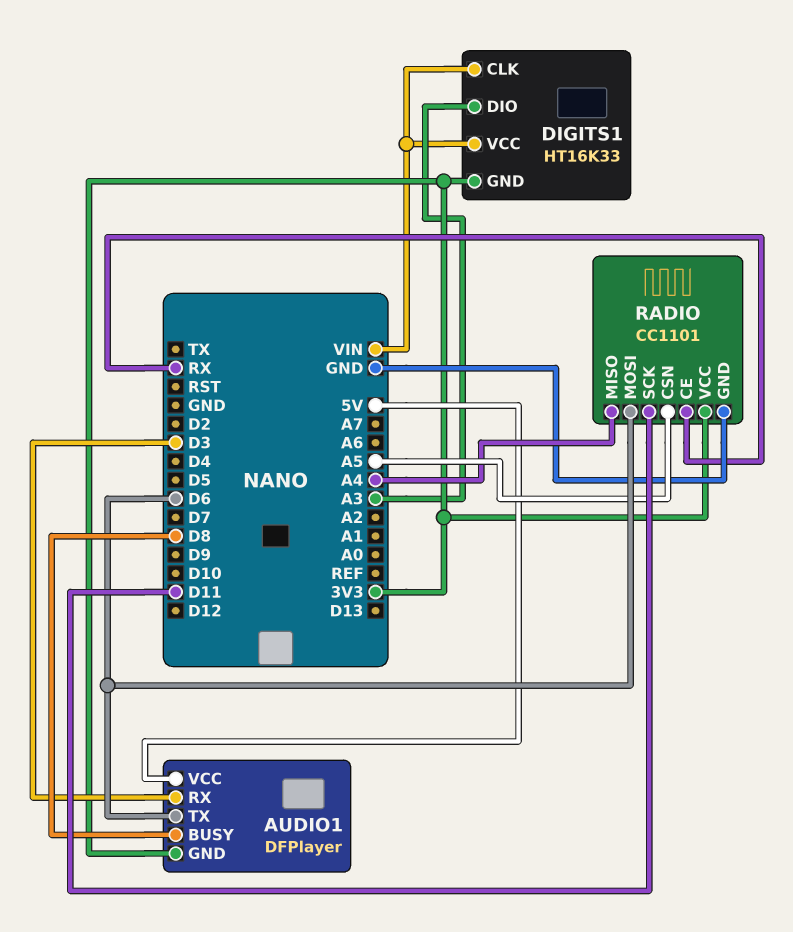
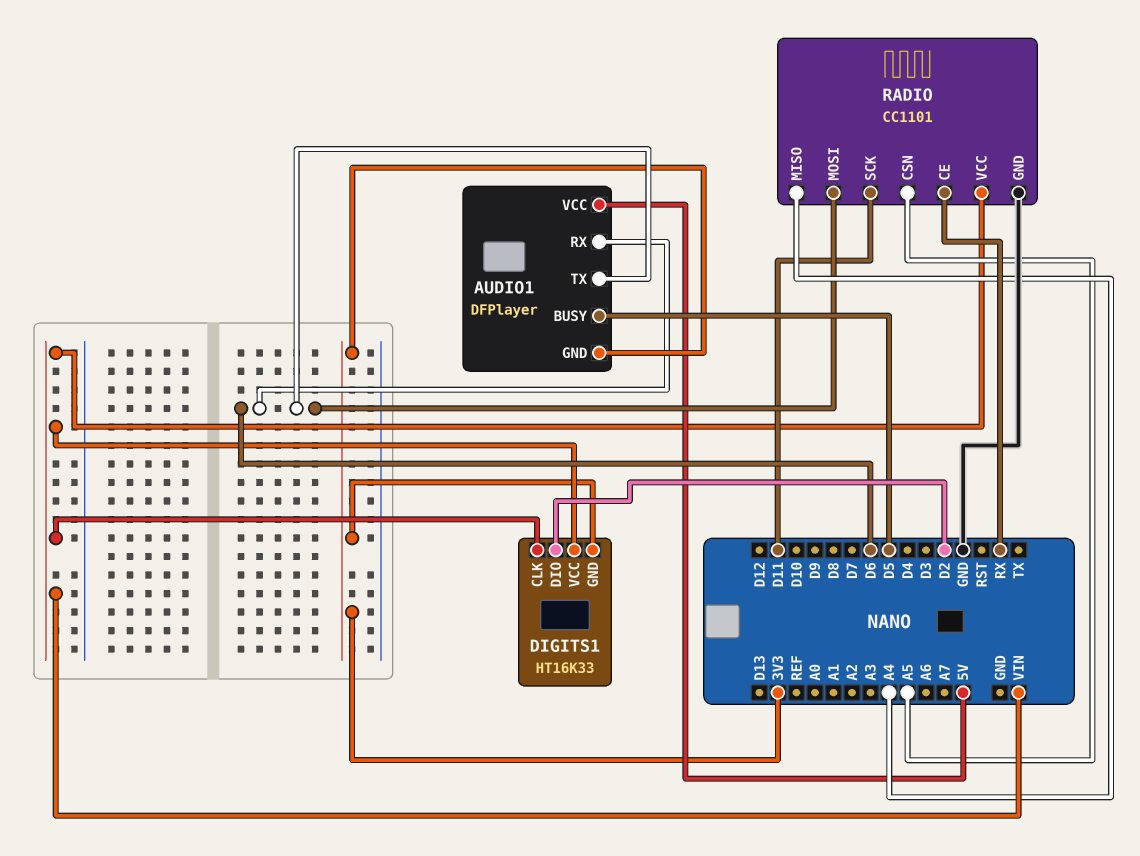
AUDIO1 pin BUSY: D8 -> D5
AUDIO1 pin RX: D3 -> D6
DIGITS1 pin DIO: A3 -> D2
RADIO pin VCC: 3V3 -> VIN

